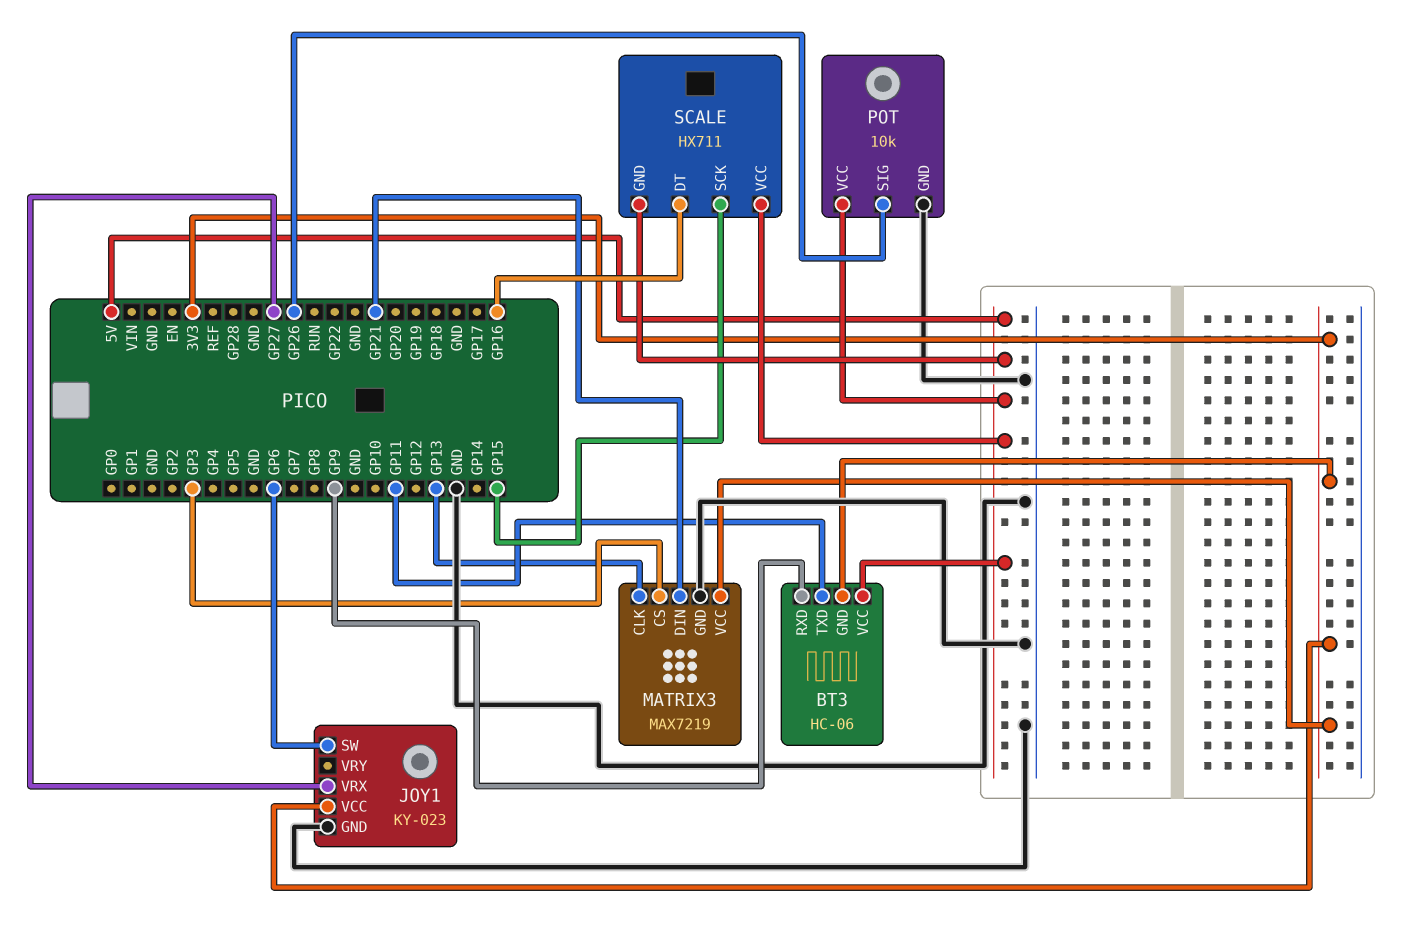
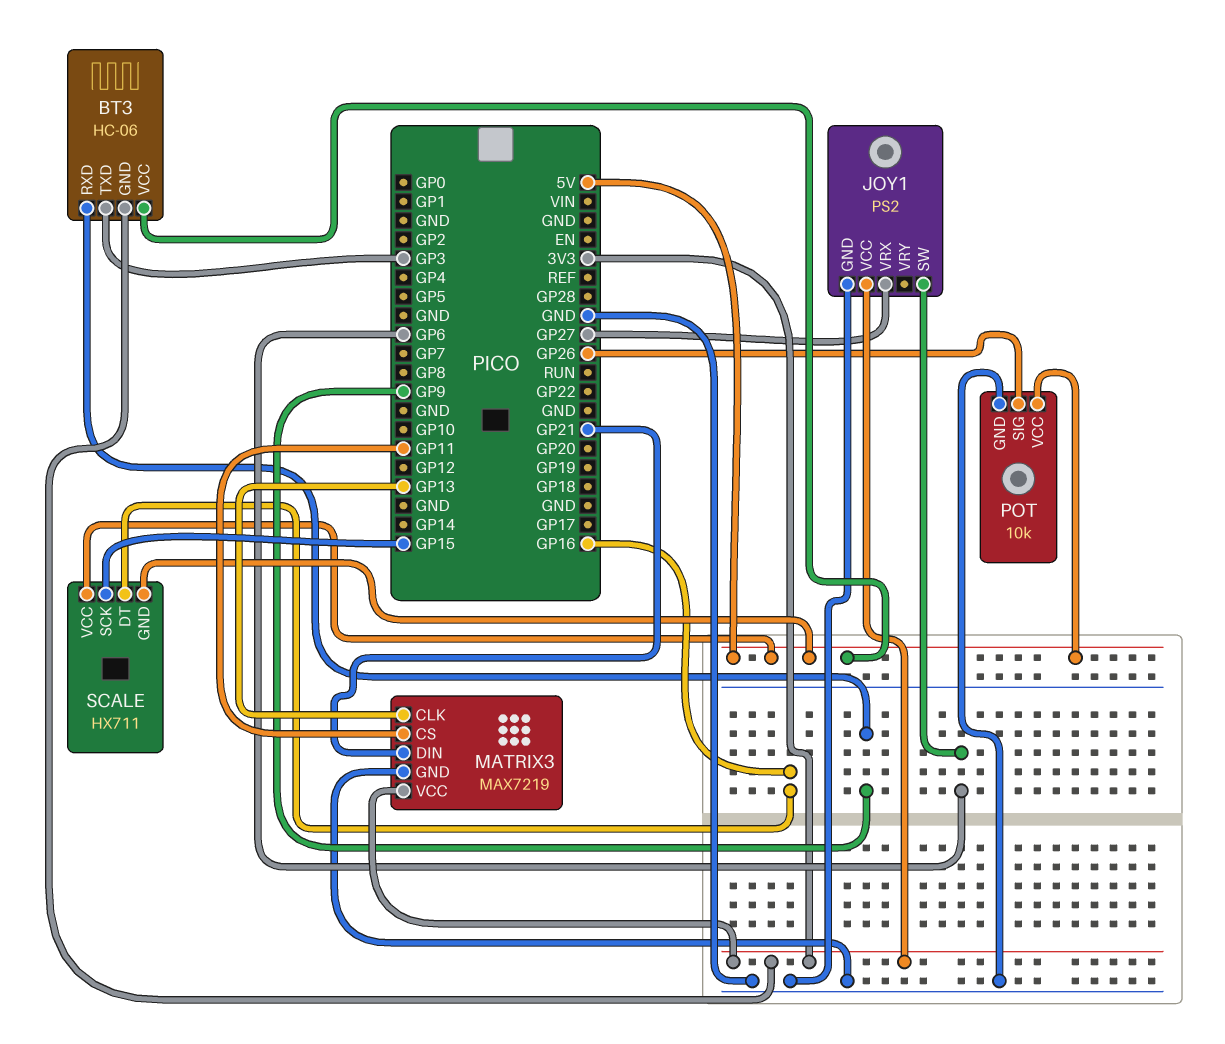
BT3 pin TXD: GP11 -> GP3
JOY1: KY-023 -> PS2
MATRIX3 pin CS: GP3 -> GP11

